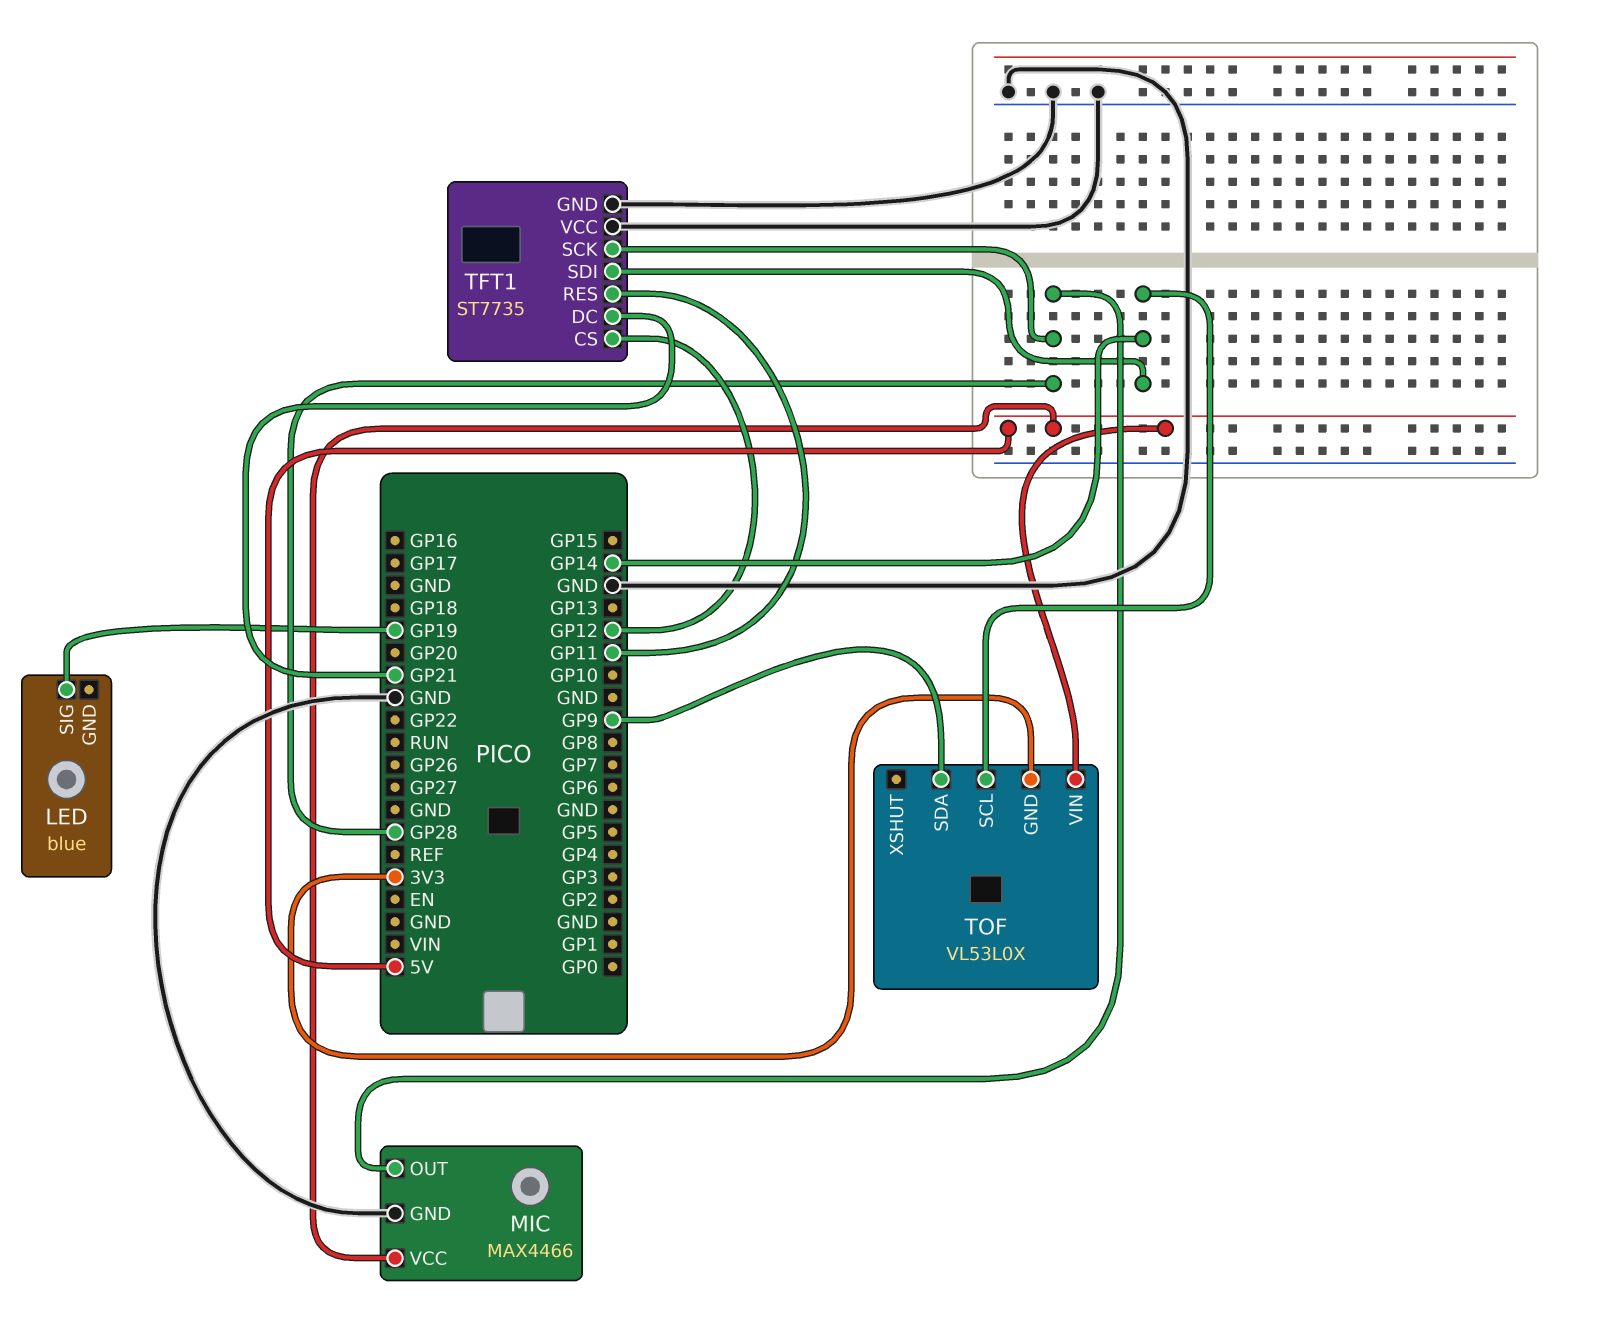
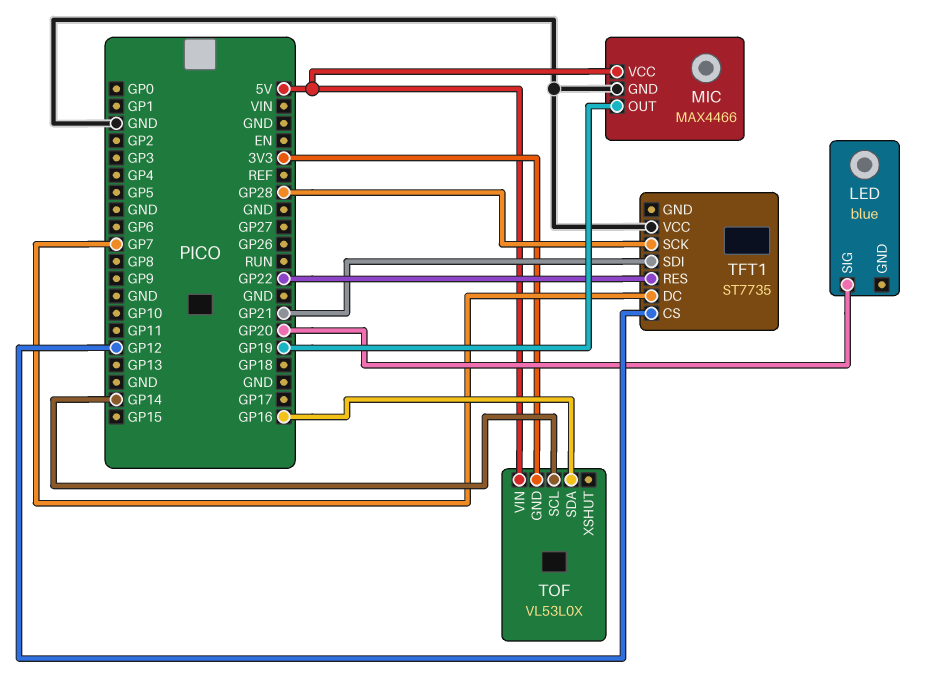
LED pin SIG: GP19 -> GP20
MIC pin OUT: GP28 -> GP19
TFT1 pin DC: GP21 -> GP7
TFT1 pin GND: GND -> none
TFT1 pin RES: GP11 -> GP22
TFT1 pin SDI: GP14 -> GP21
TOF pin SDA: GP9 -> GP16

